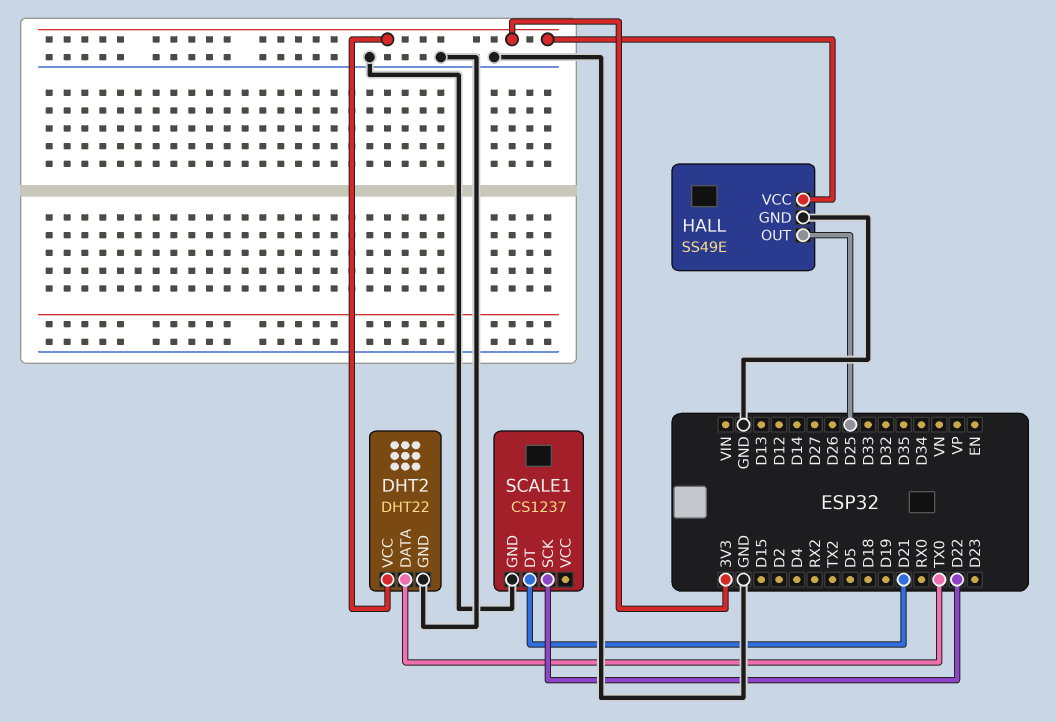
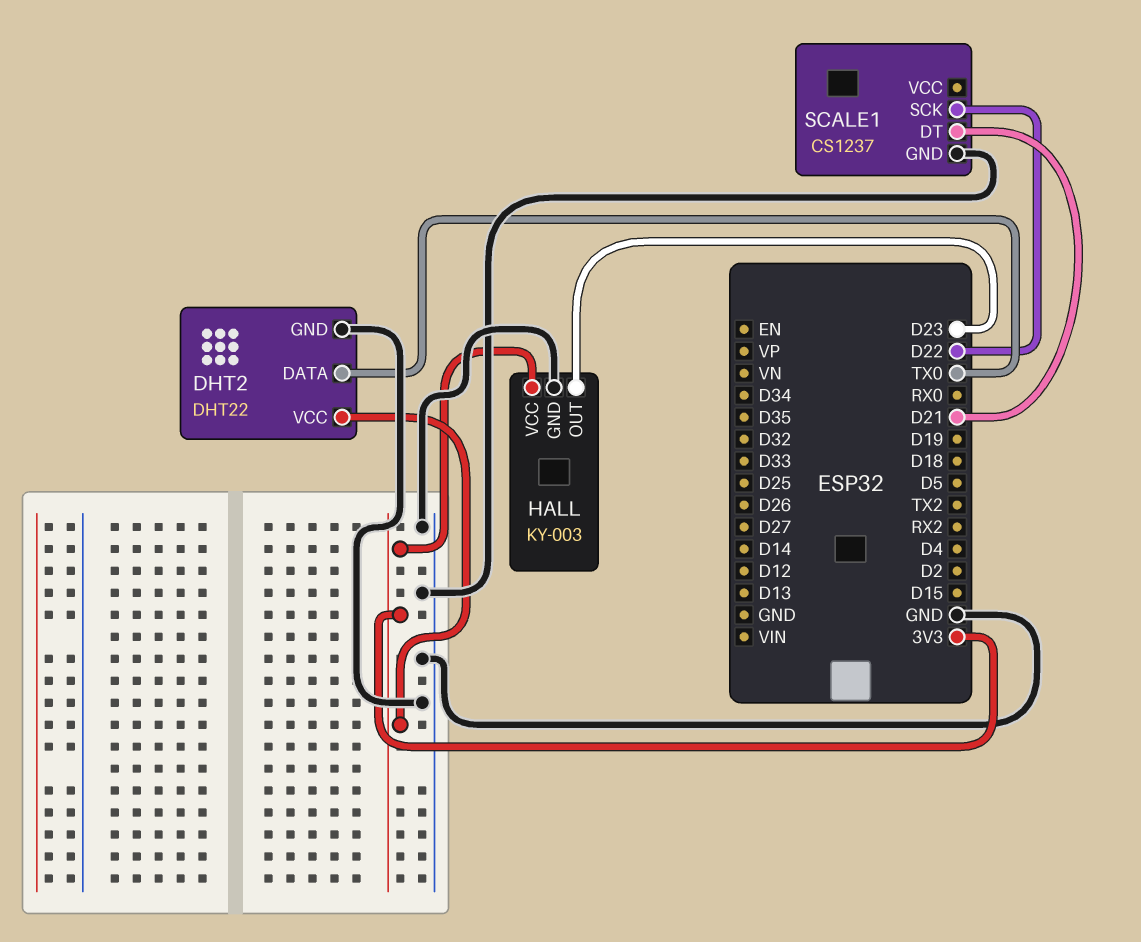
HALL: SS49E -> KY-003
HALL pin OUT: D25 -> D23

